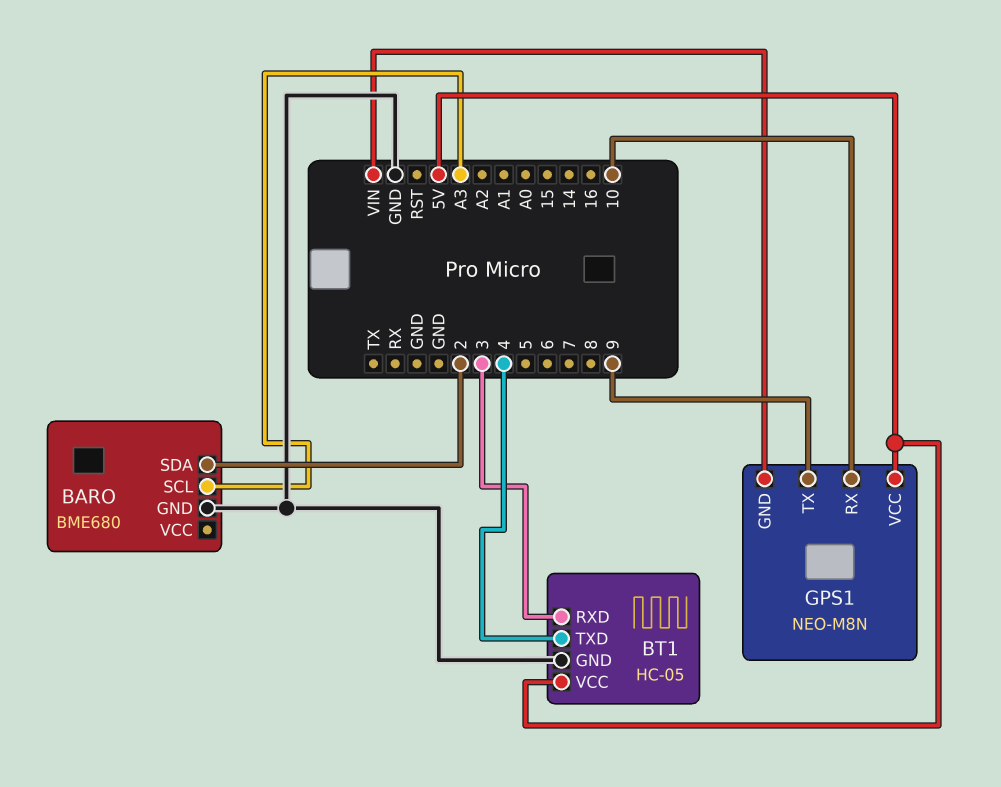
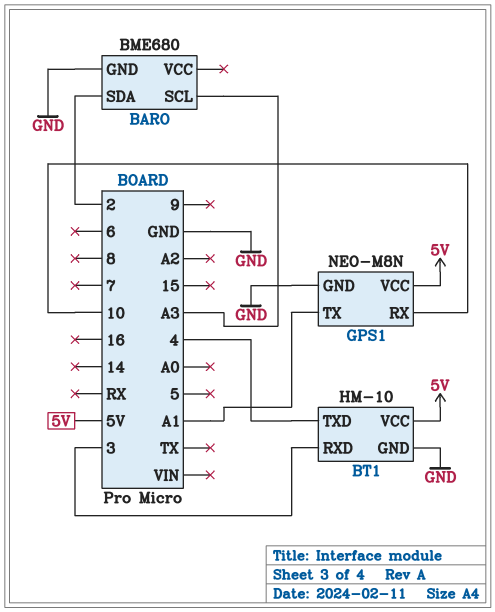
BT1: HC-05 -> HM-10
GPS1 pin GND: VIN -> GND
GPS1 pin TX: 9 -> A1

